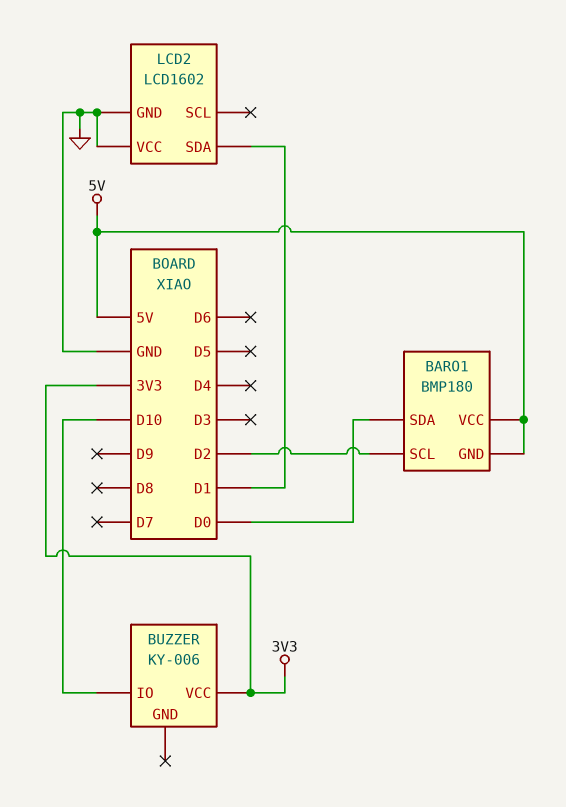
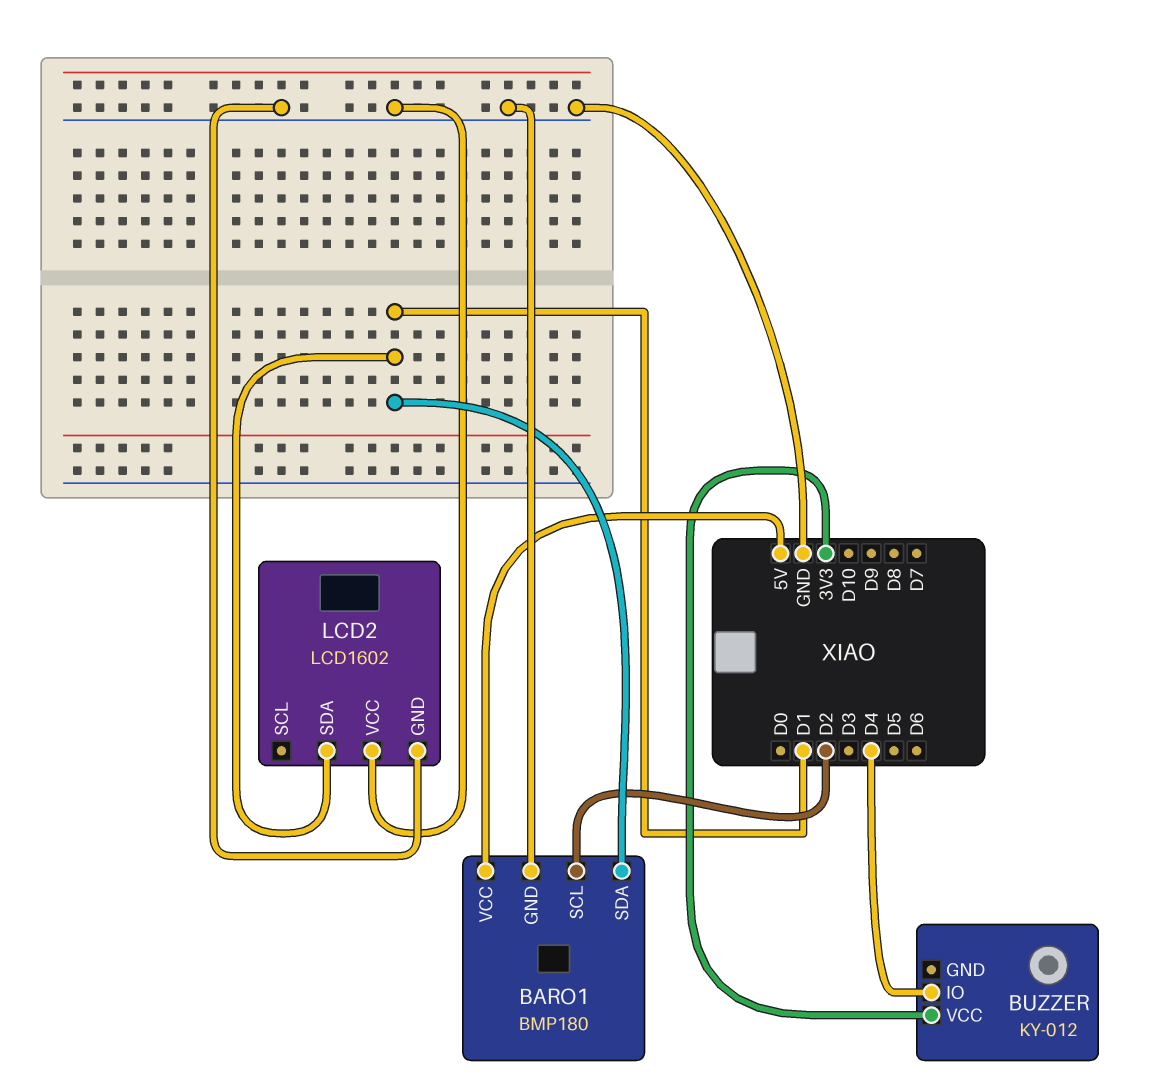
BARO1 pin GND: 5V -> GND
BARO1 pin SDA: D0 -> D1
BUZZER: KY-006 -> KY-012
BUZZER pin IO: D10 -> D4

